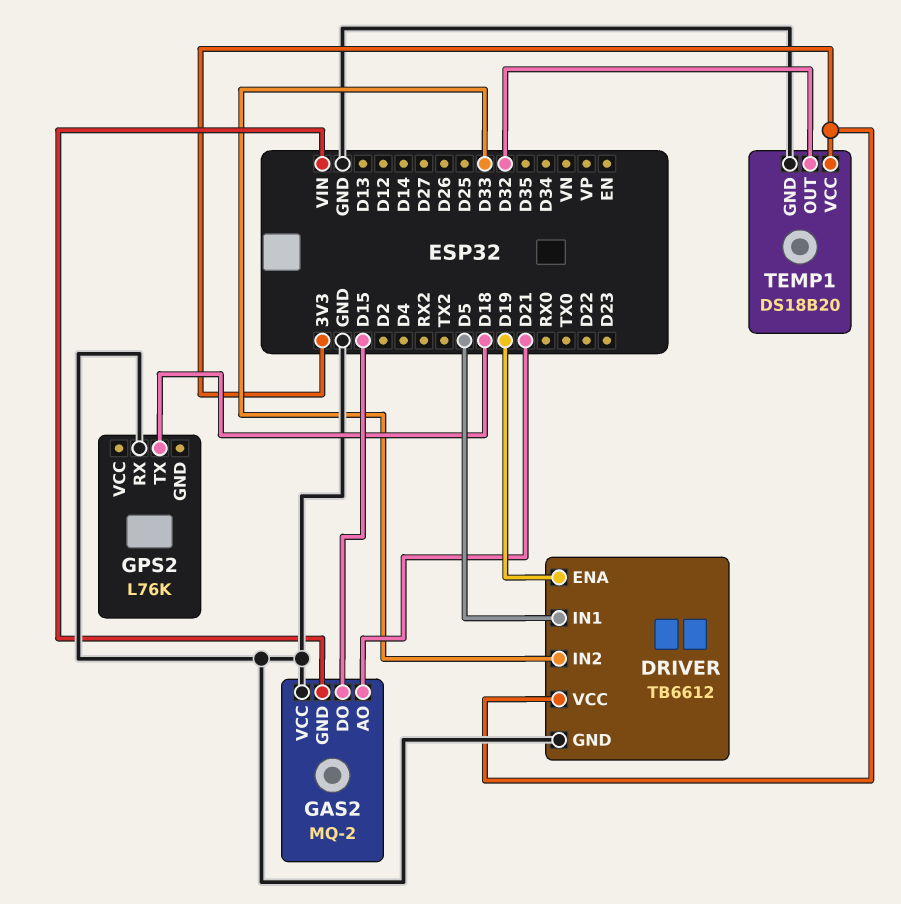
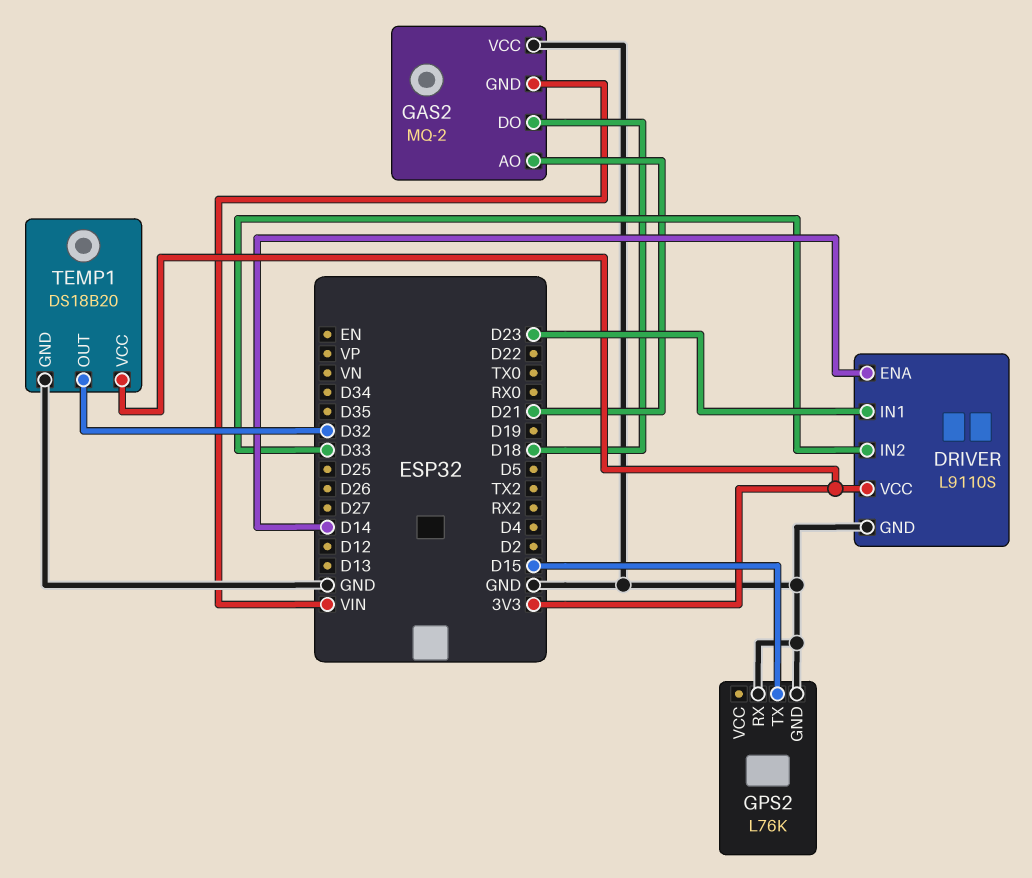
DRIVER: TB6612 -> L9110S
DRIVER pin ENA: D19 -> D14
DRIVER pin IN1: D5 -> D23
GAS2 pin DO: D15 -> D18
GPS2 pin GND: none -> GND
GPS2 pin TX: D18 -> D15

